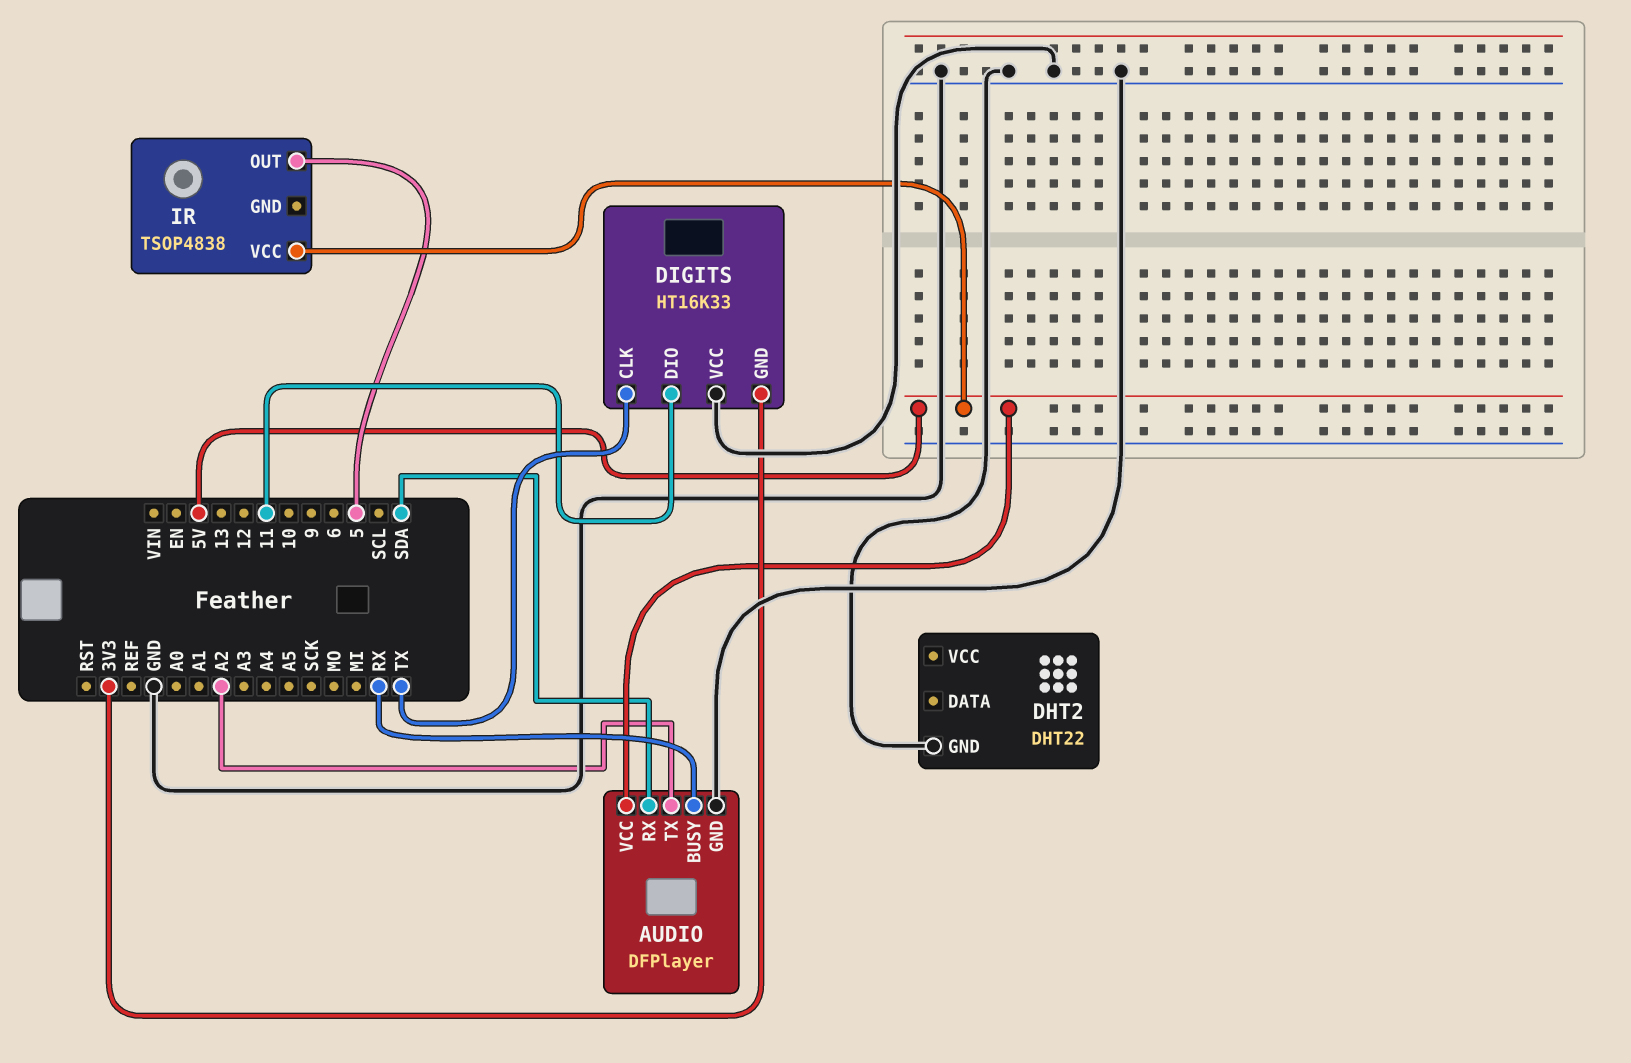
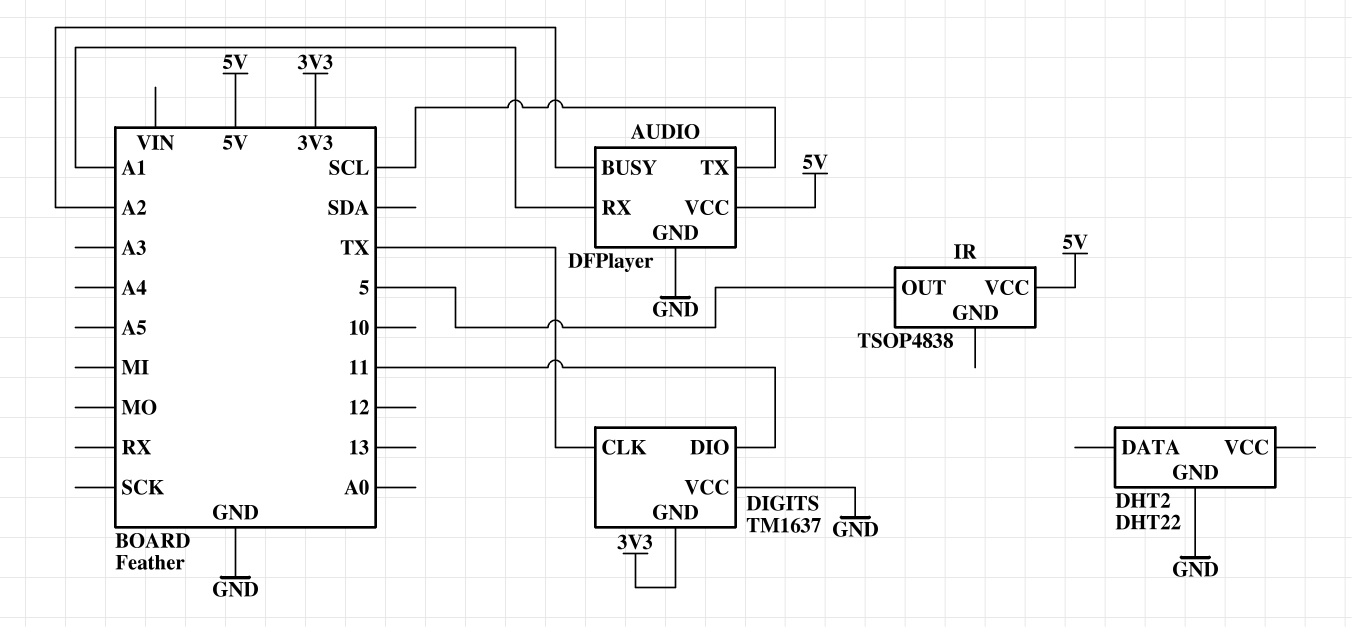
AUDIO pin BUSY: RX -> A2
AUDIO pin RX: SDA -> A1
AUDIO pin TX: A2 -> SCL
DIGITS: HT16K33 -> TM1637

